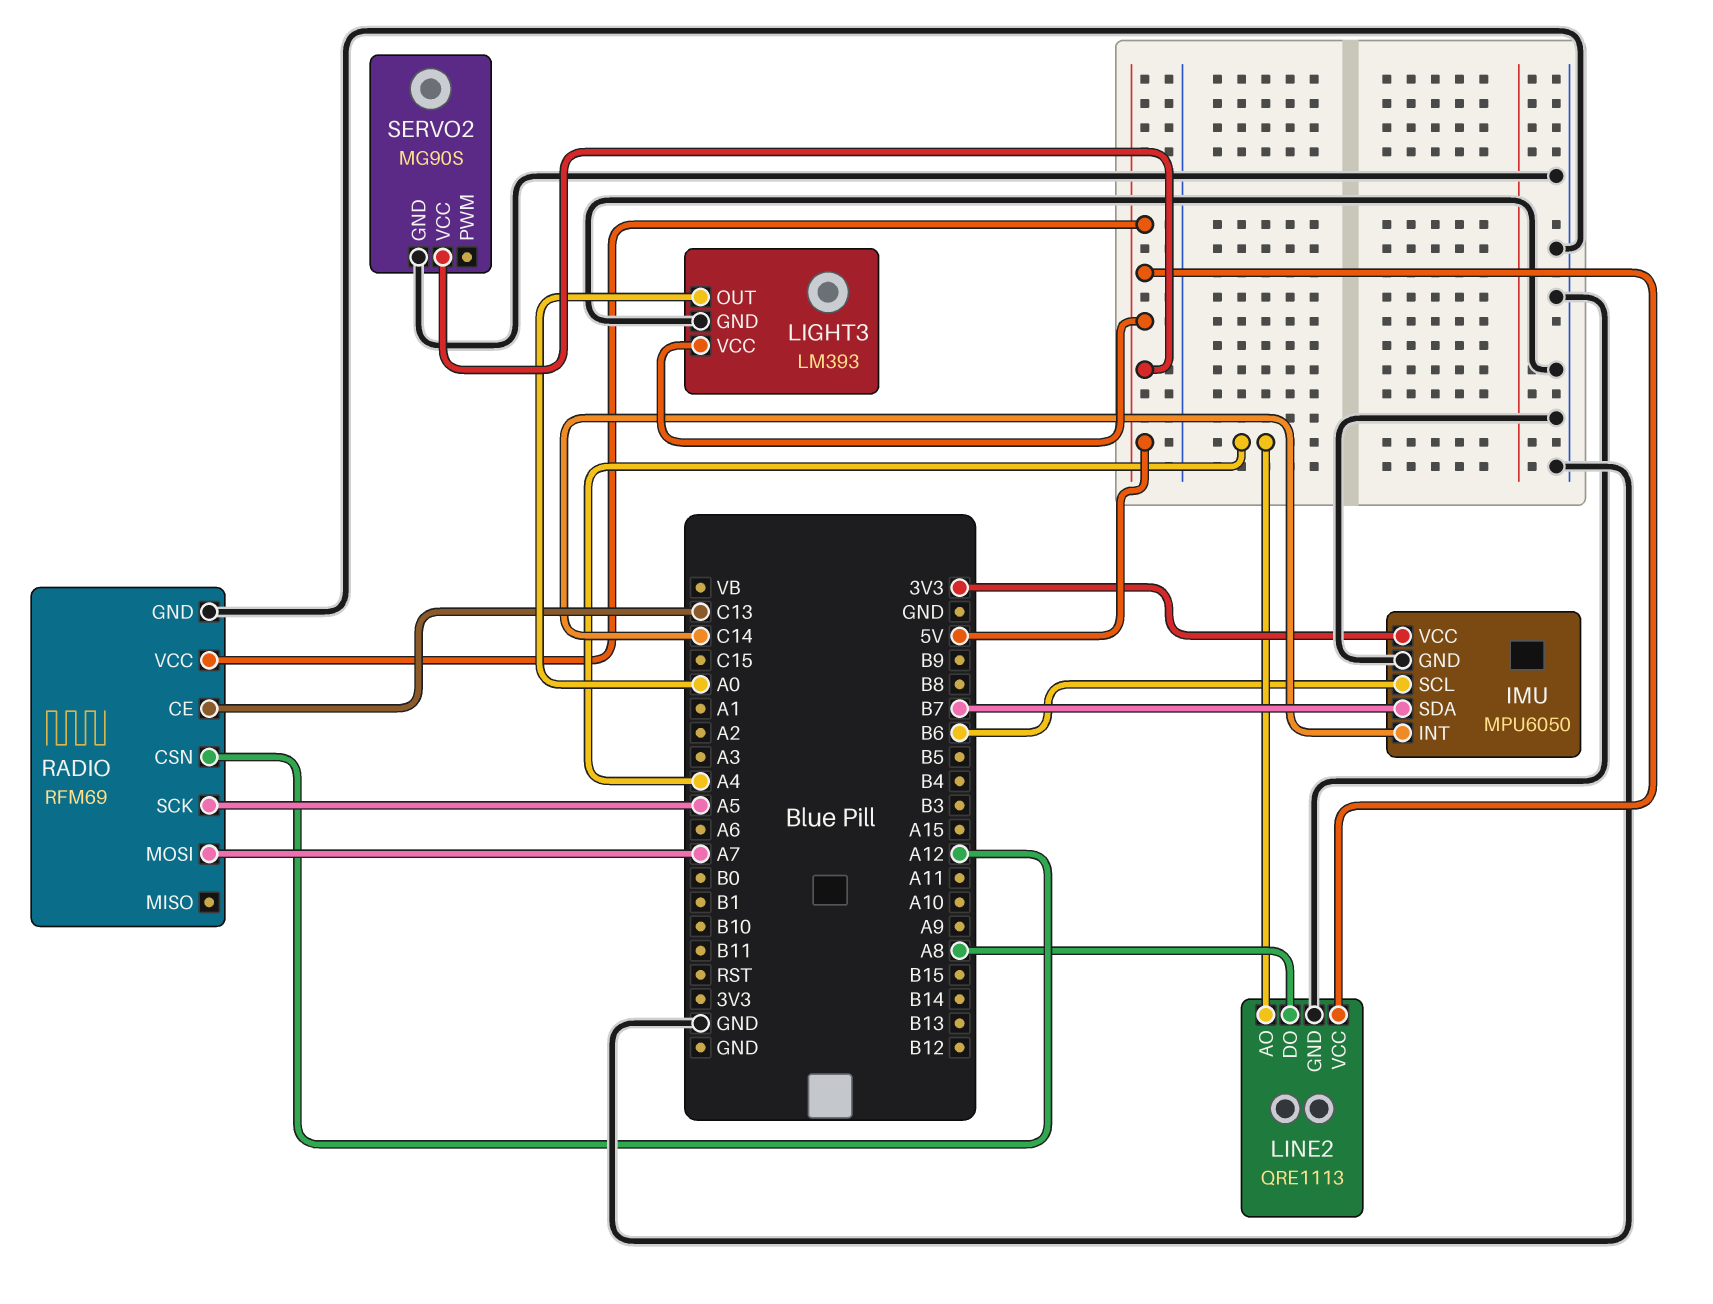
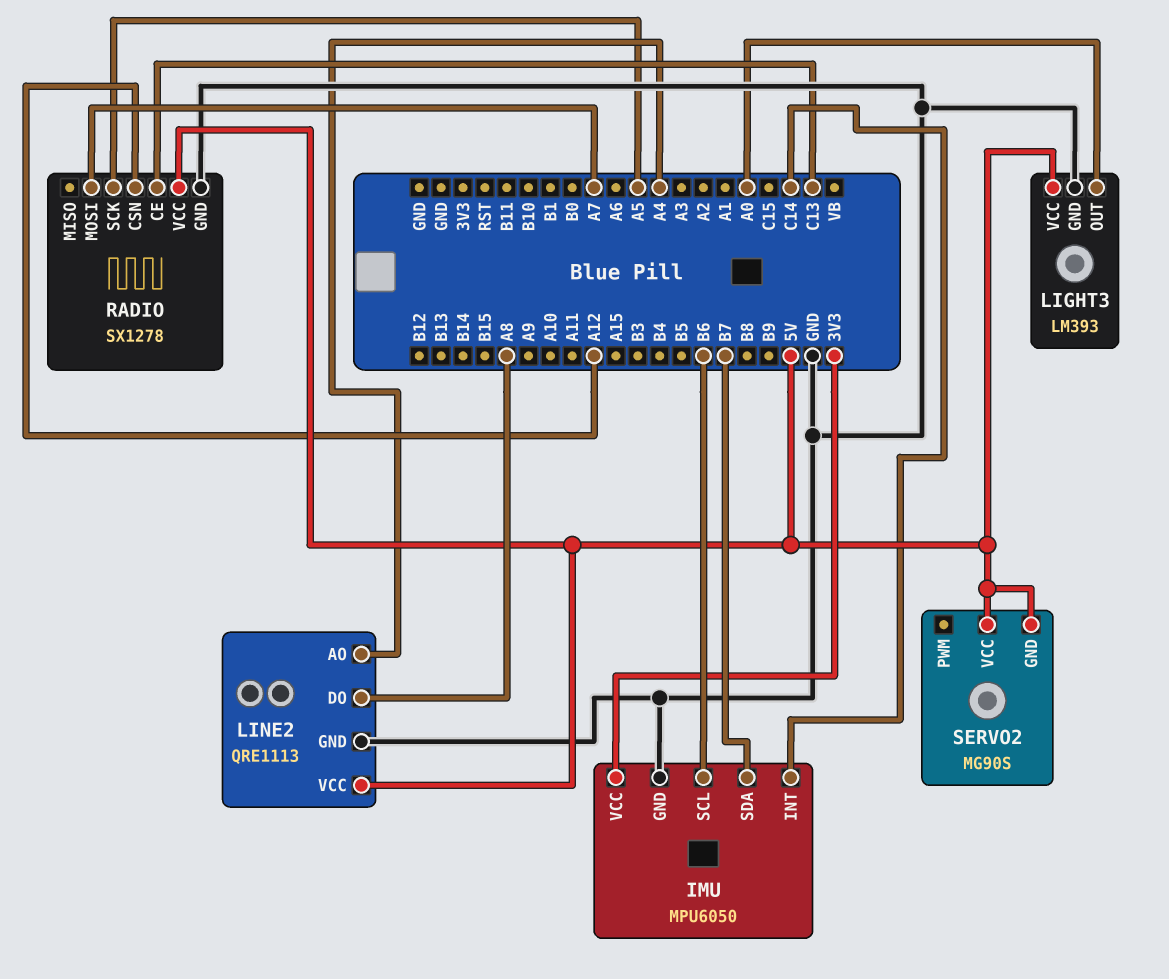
RADIO: RFM69 -> SX1278
SERVO2 pin GND: GND -> 5V

